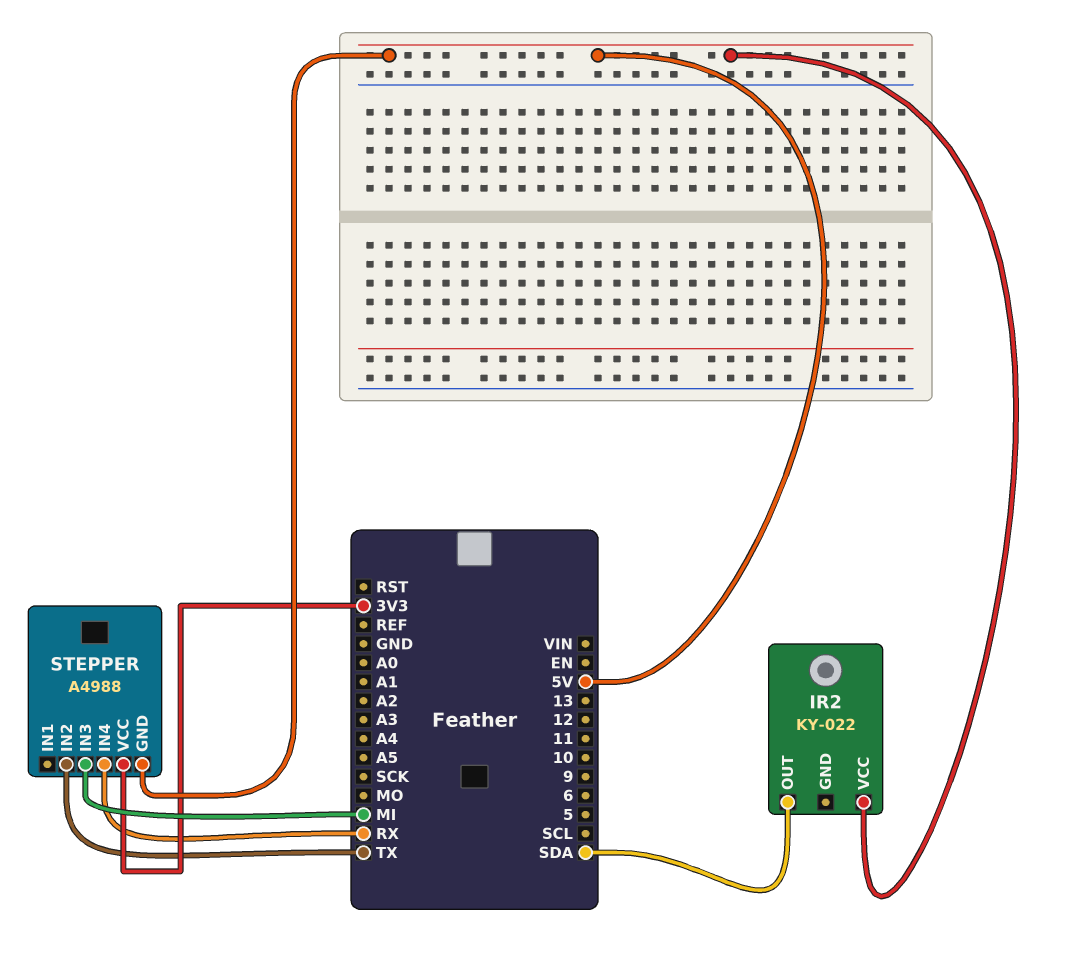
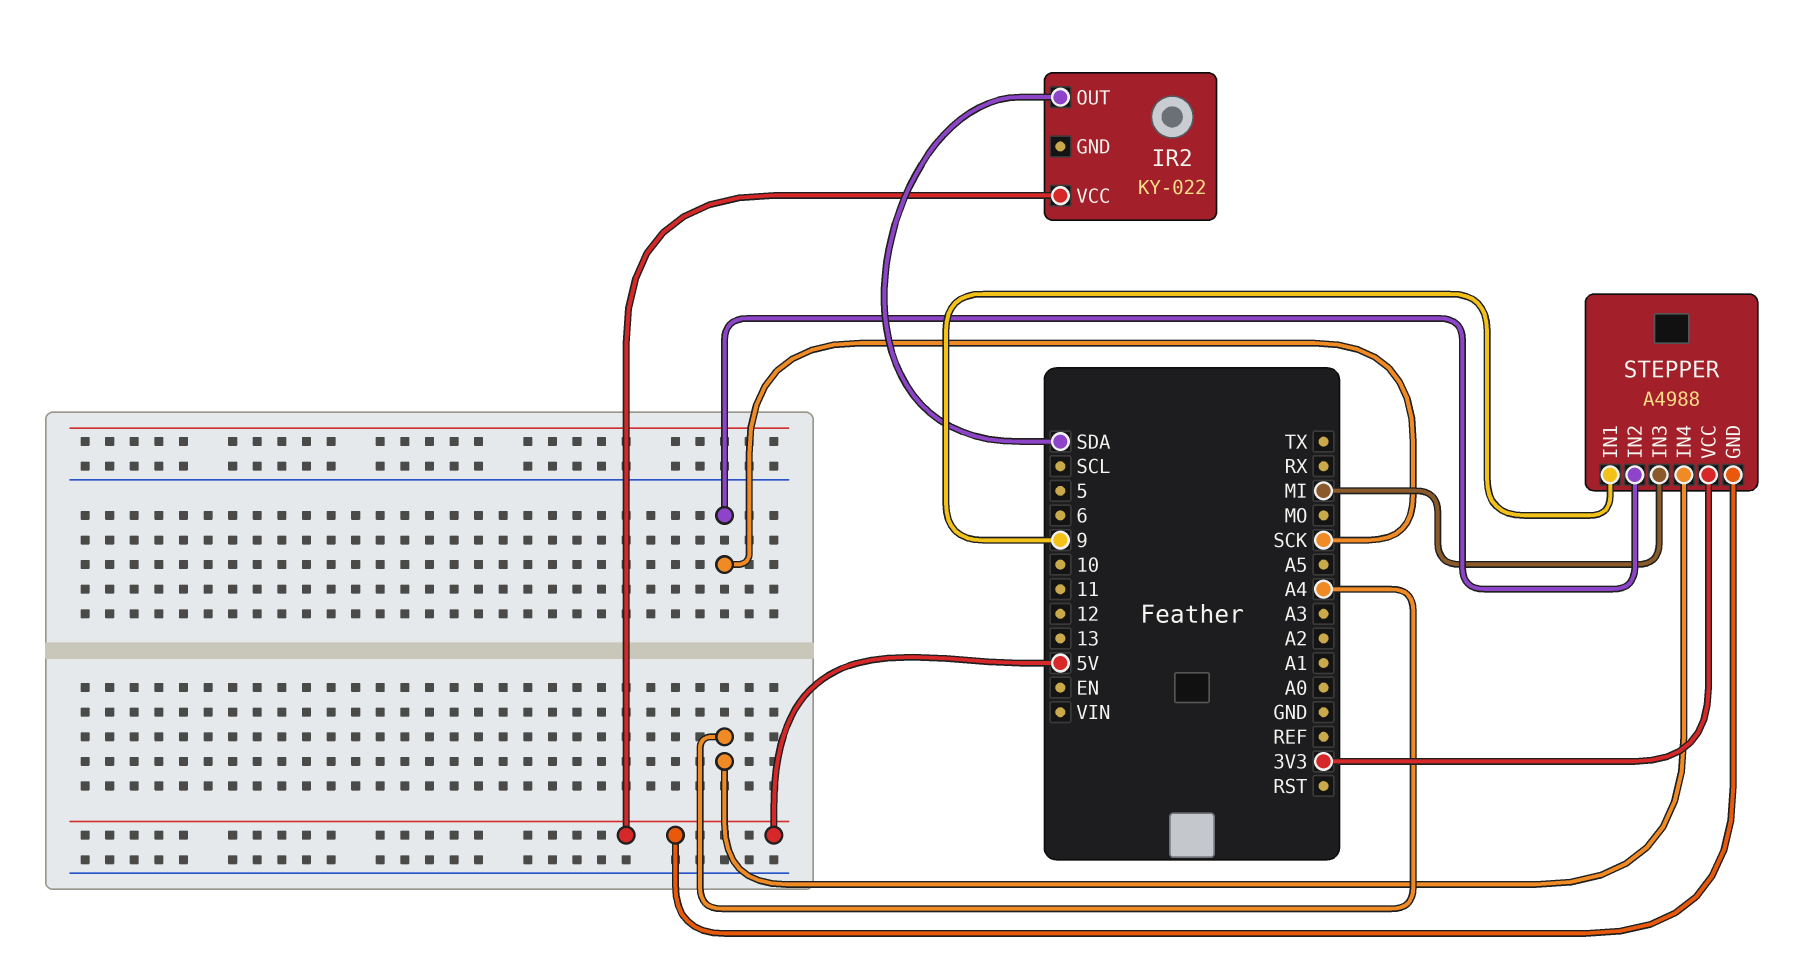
STEPPER pin IN1: none -> 9
STEPPER pin IN2: TX -> SCK
STEPPER pin IN4: RX -> A4

